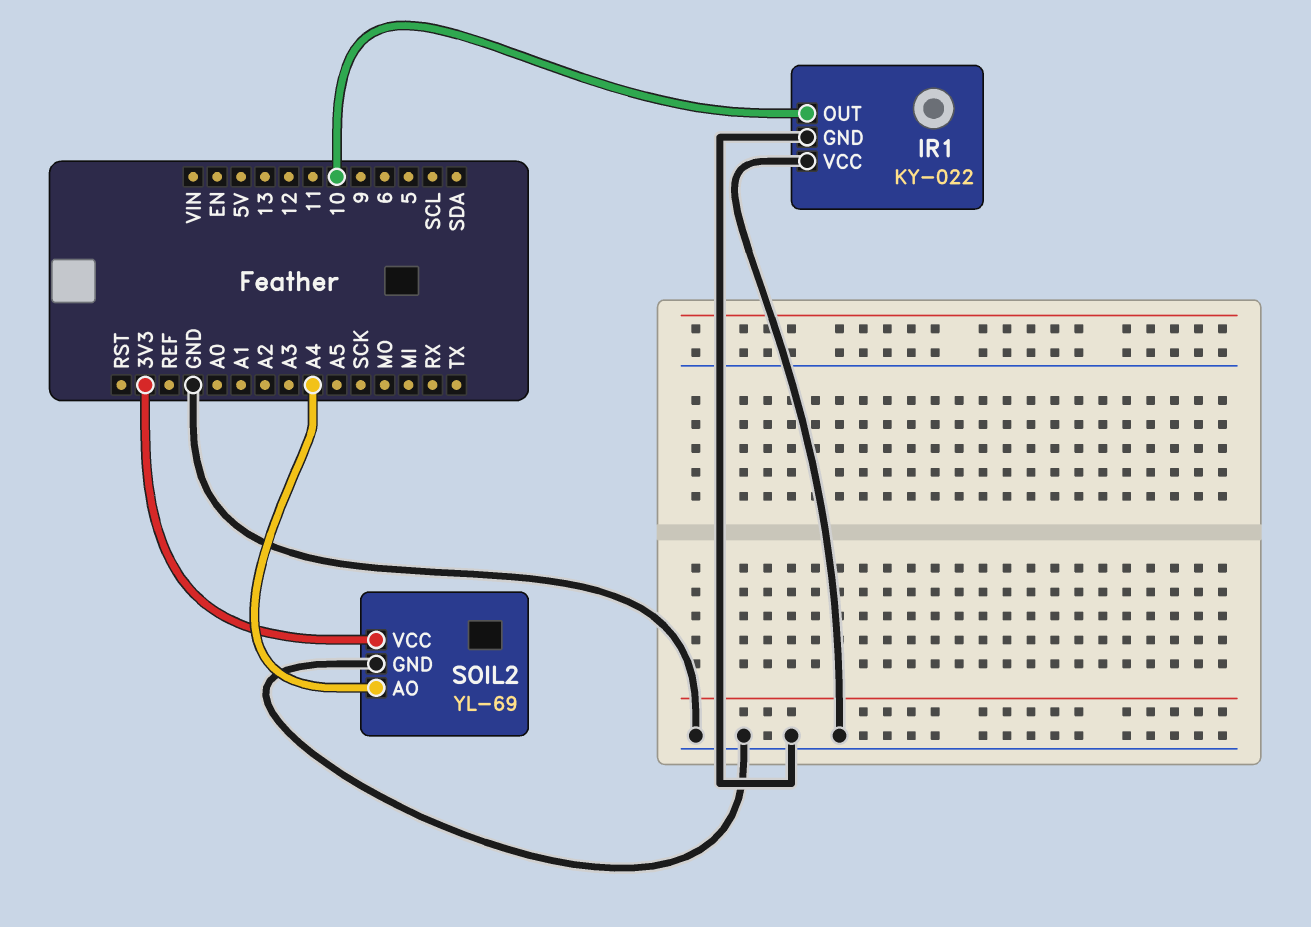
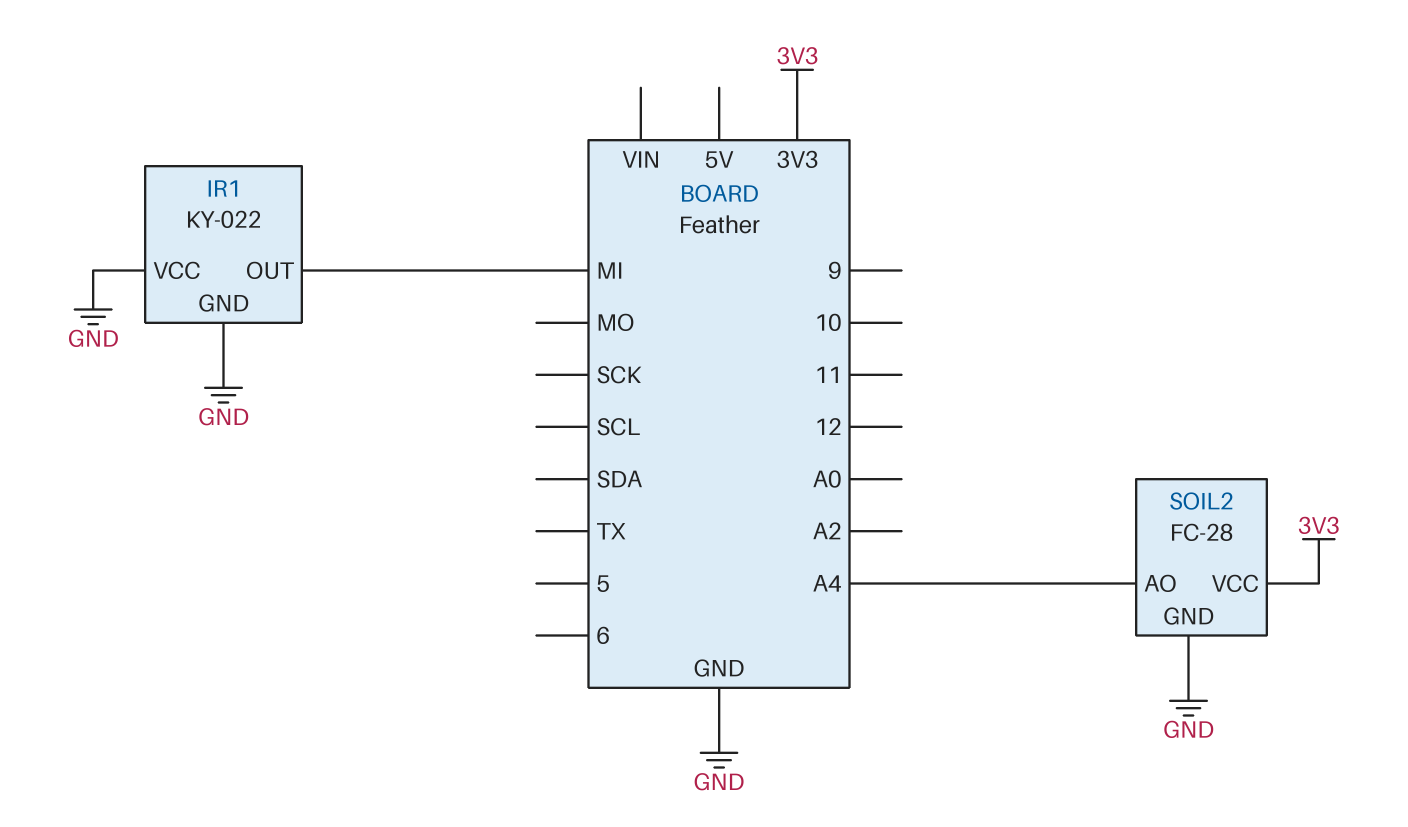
IR1 pin OUT: 10 -> MI
SOIL2: YL-69 -> FC-28

